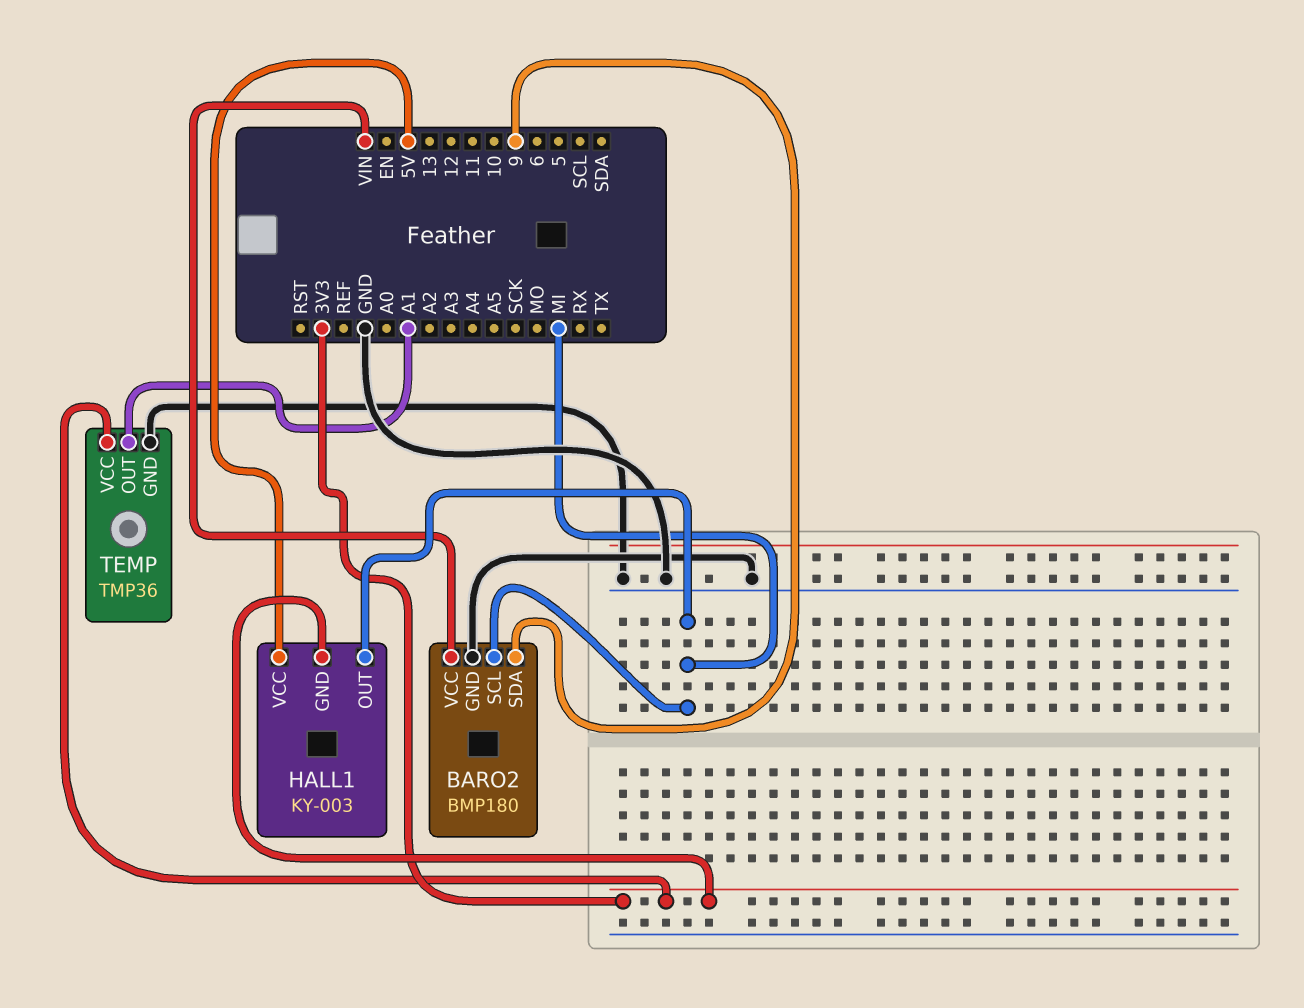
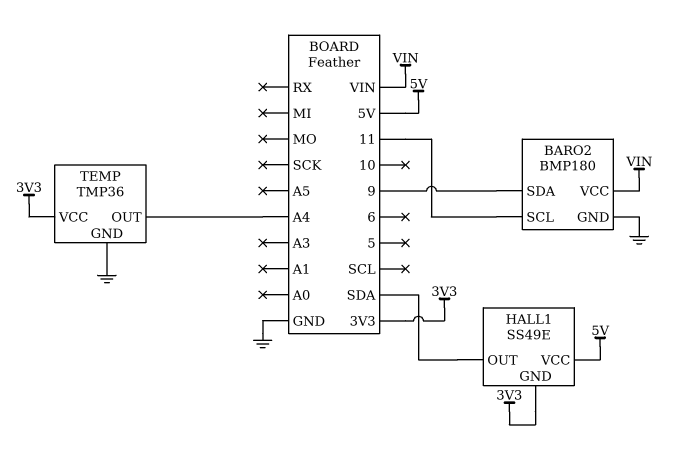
BARO2 pin SCL: MI -> 11
HALL1: KY-003 -> SS49E
HALL1 pin OUT: MI -> SDA
TEMP pin OUT: A1 -> A4

